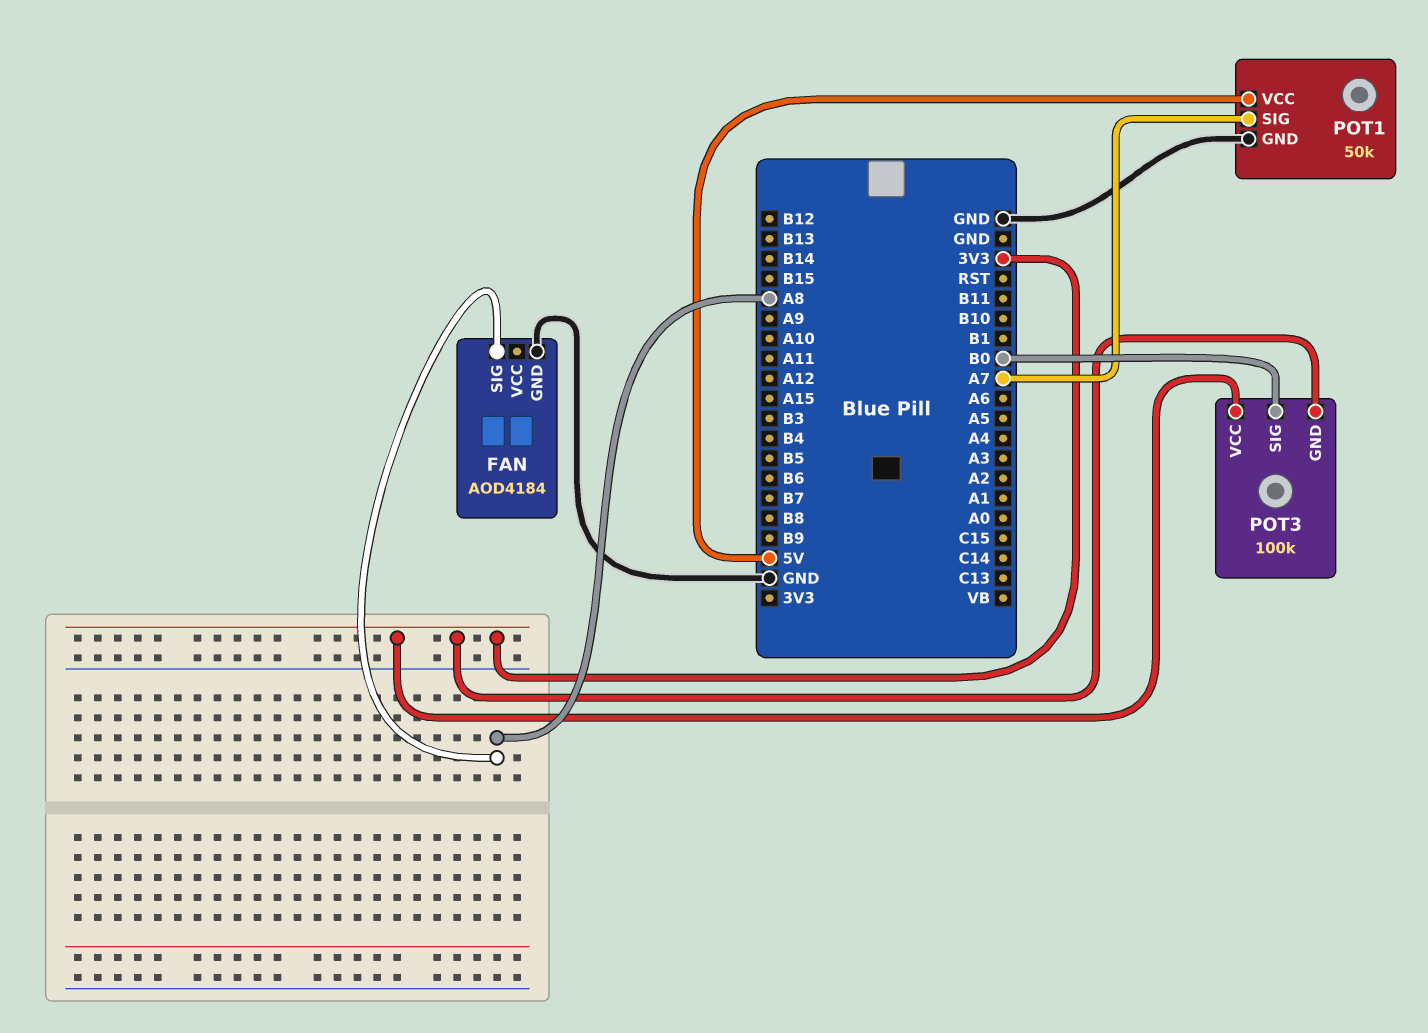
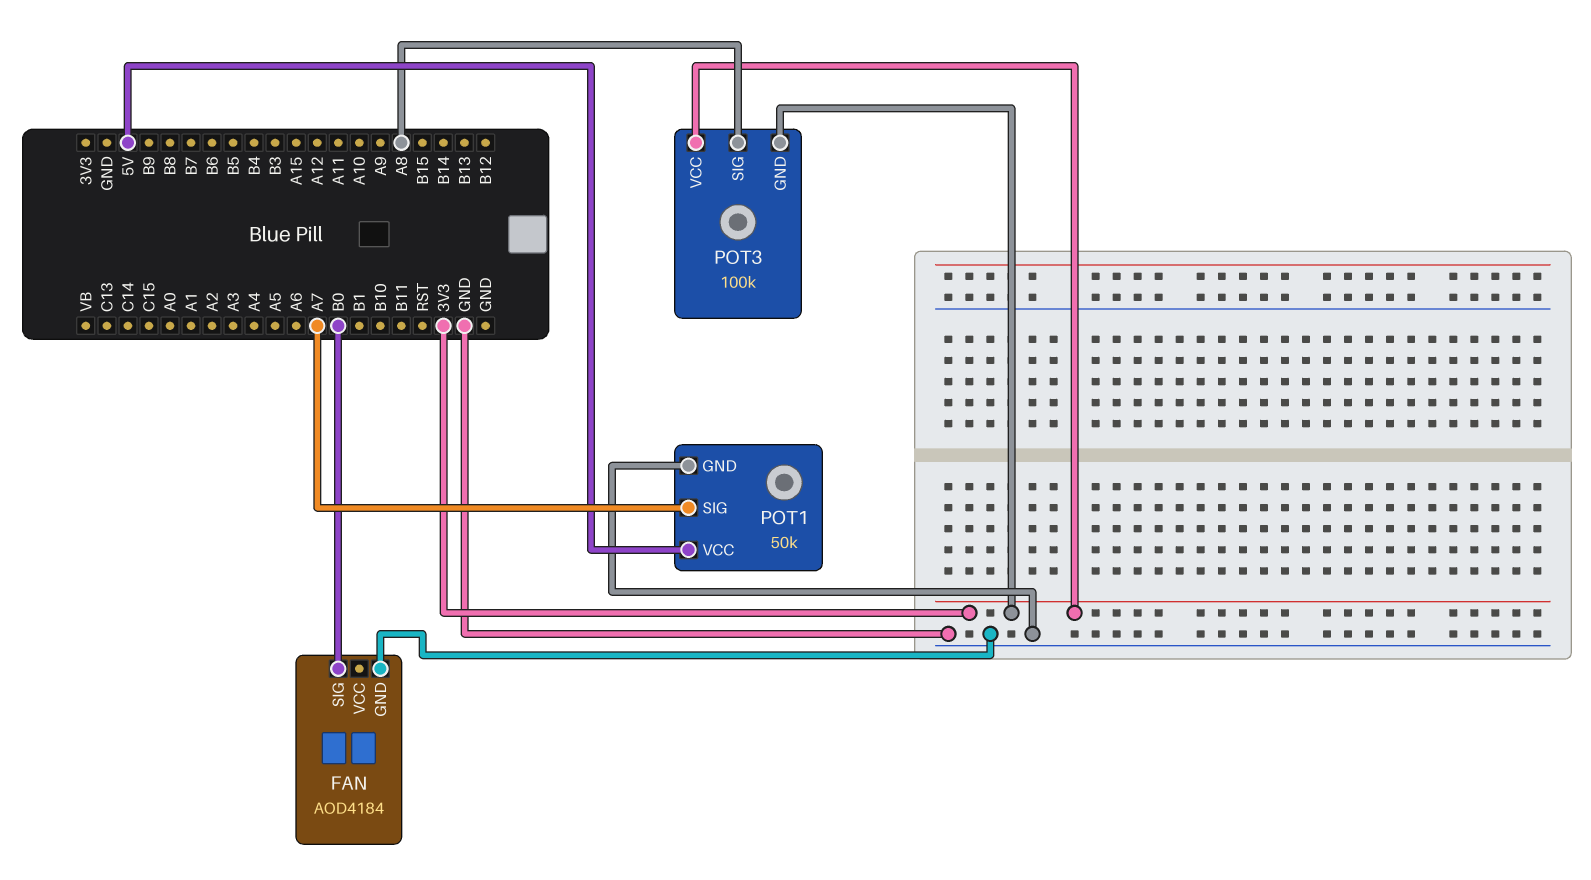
FAN pin SIG: A8 -> B0
POT3 pin SIG: B0 -> A8

